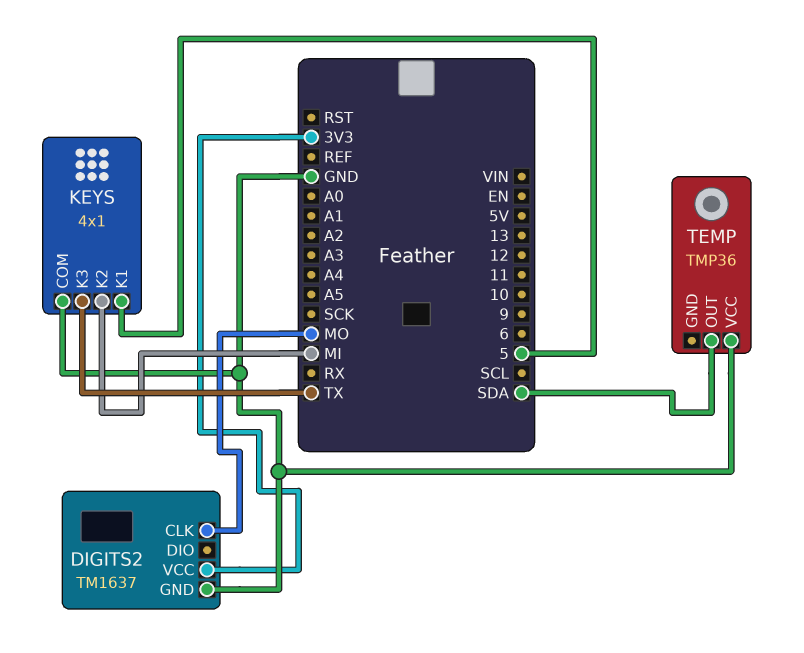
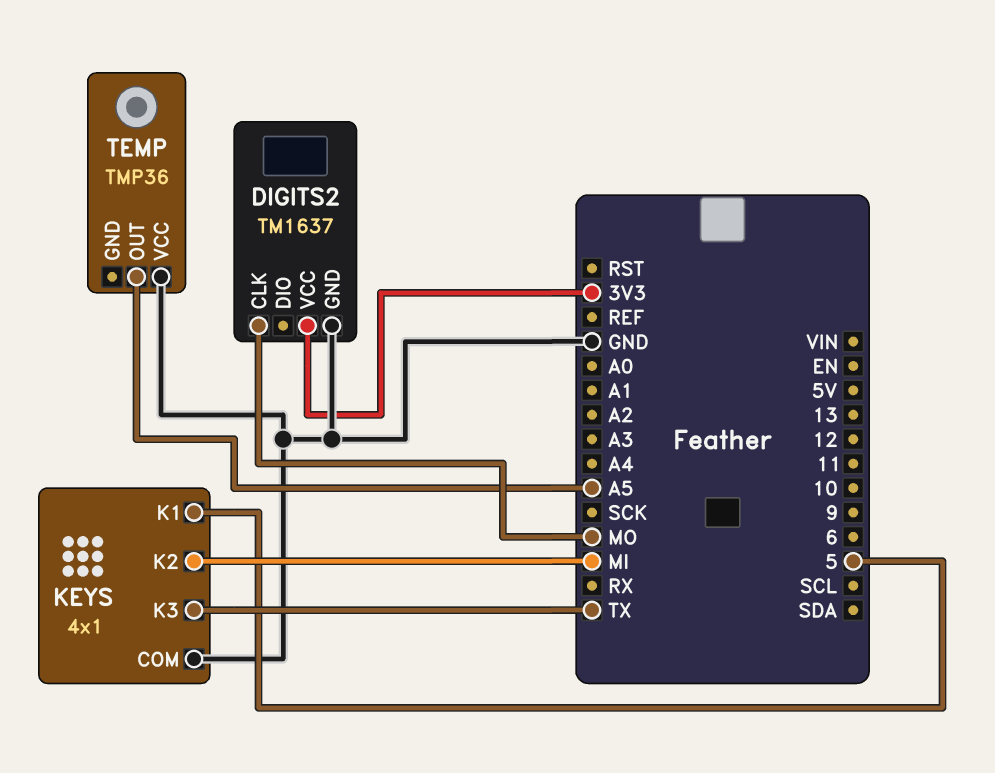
TEMP pin OUT: SDA -> A5

